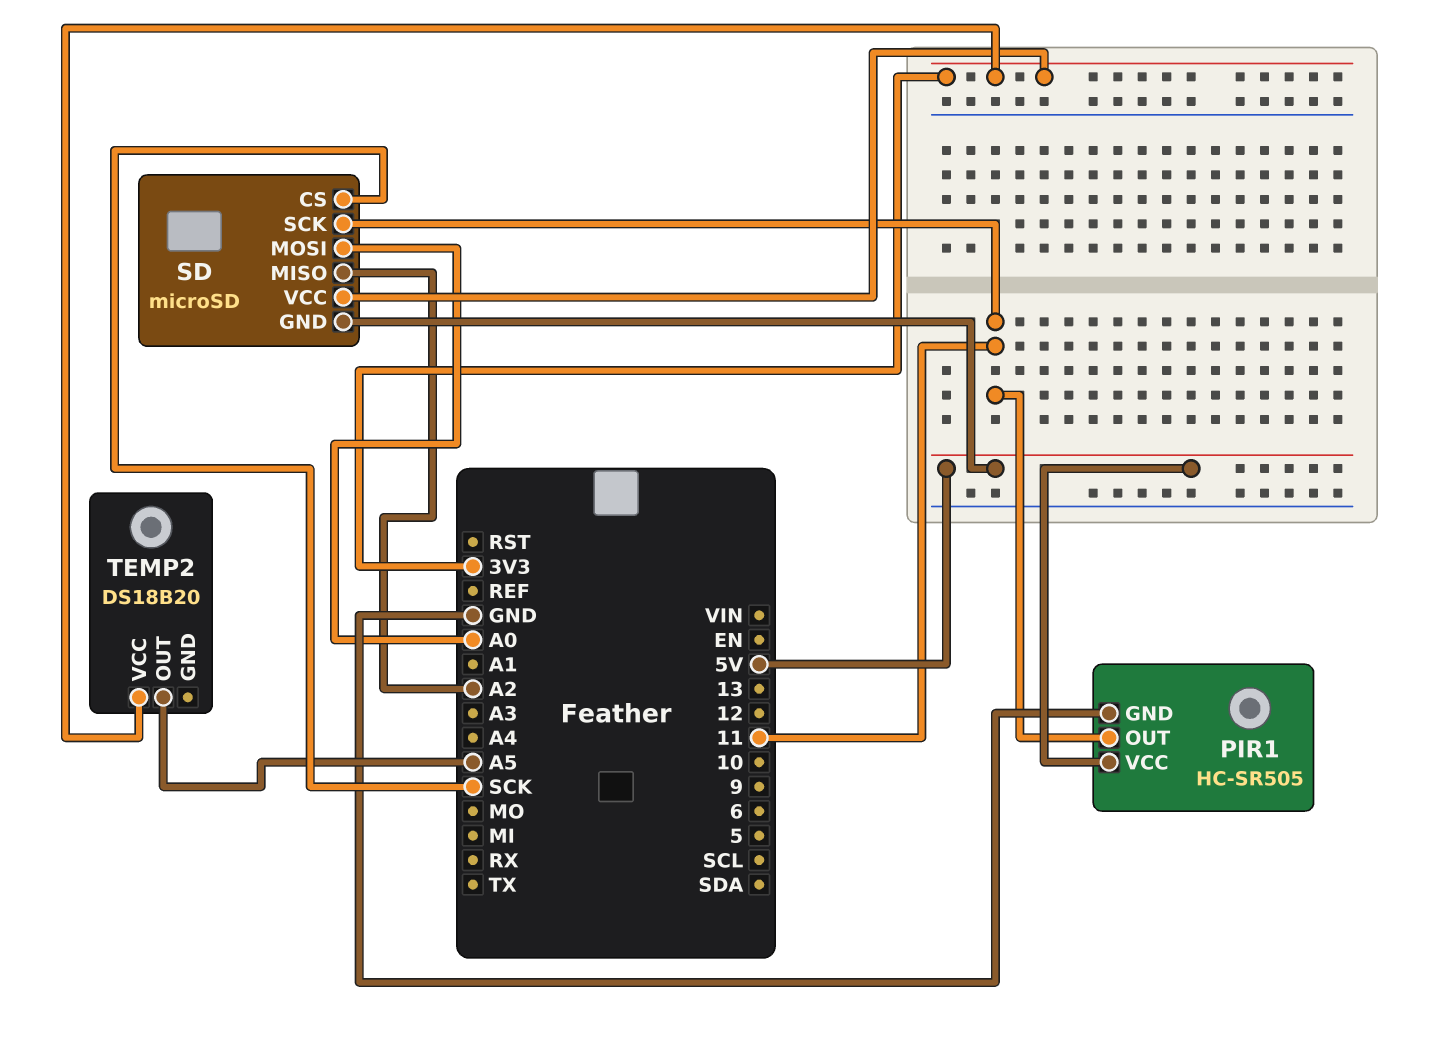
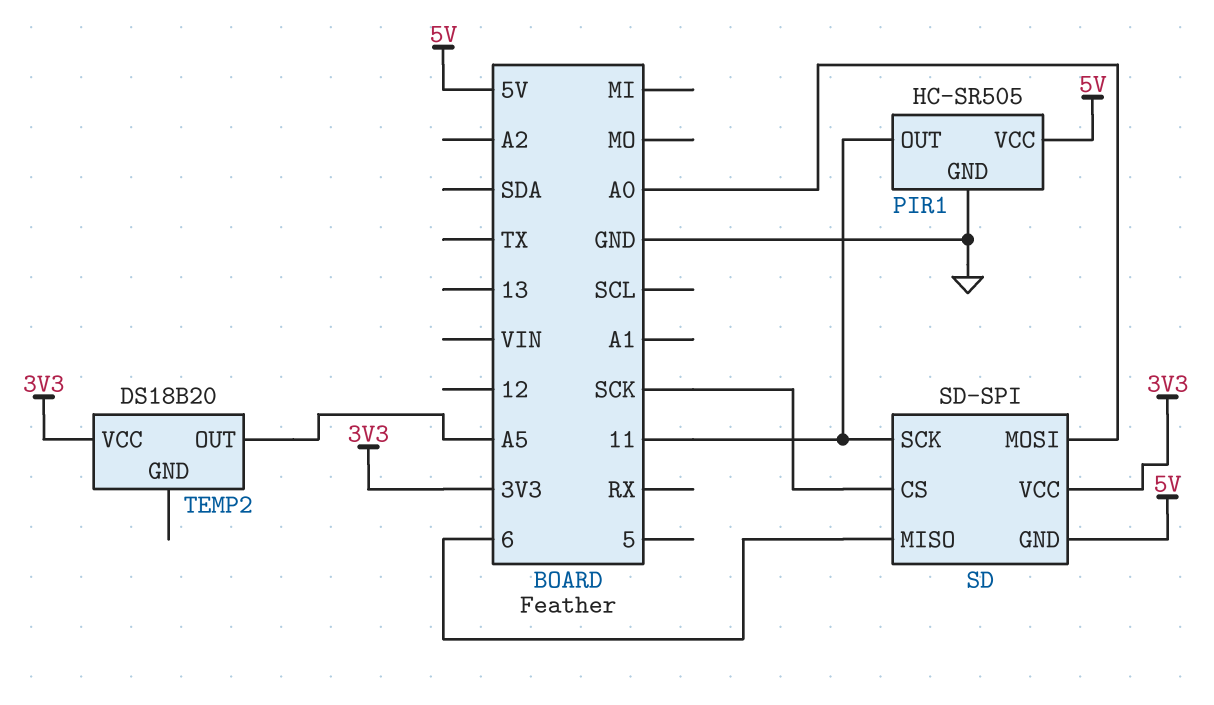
SD: microSD -> SD-SPI
SD pin MISO: A2 -> 6

